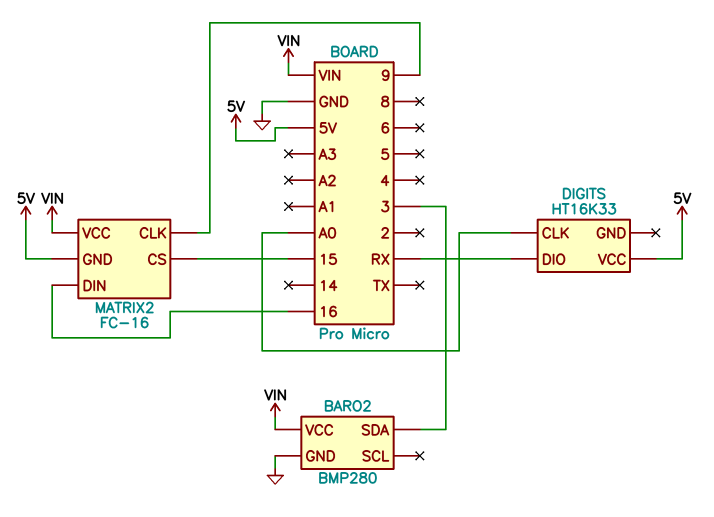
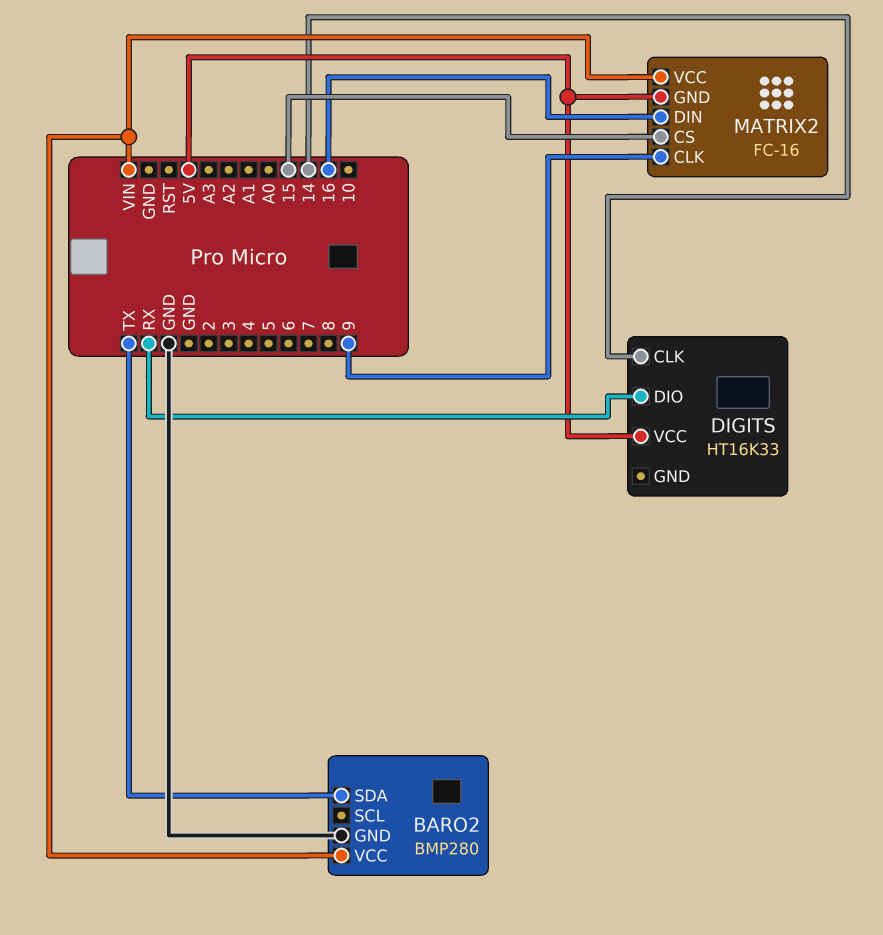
BARO2 pin SDA: 3 -> TX
DIGITS pin CLK: A0 -> 14

